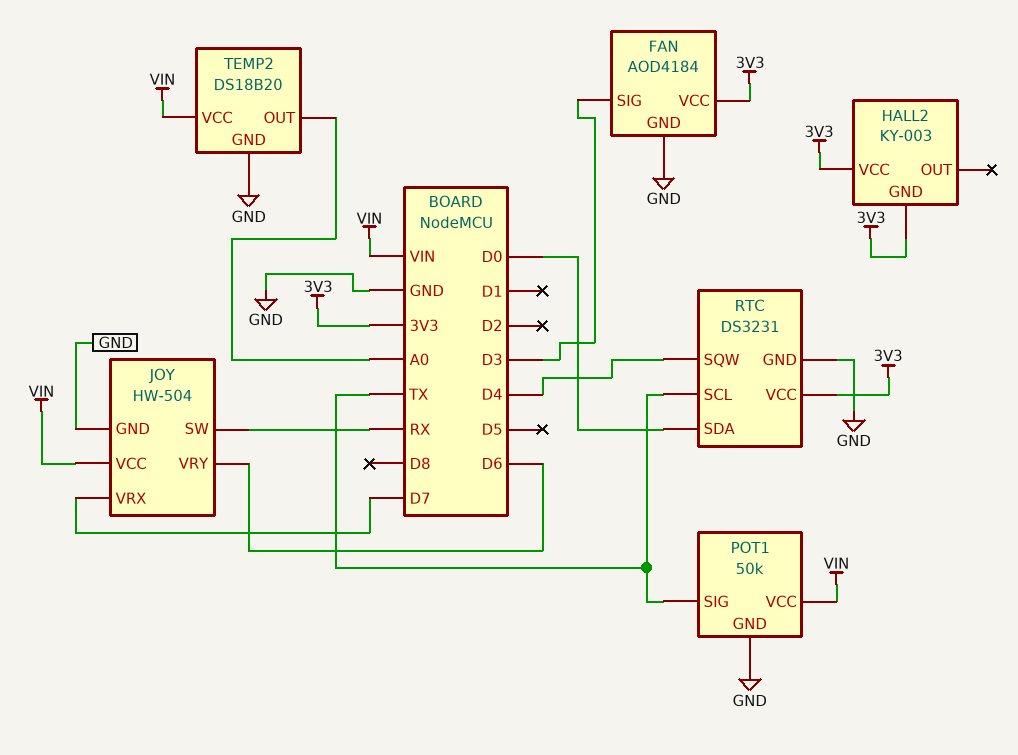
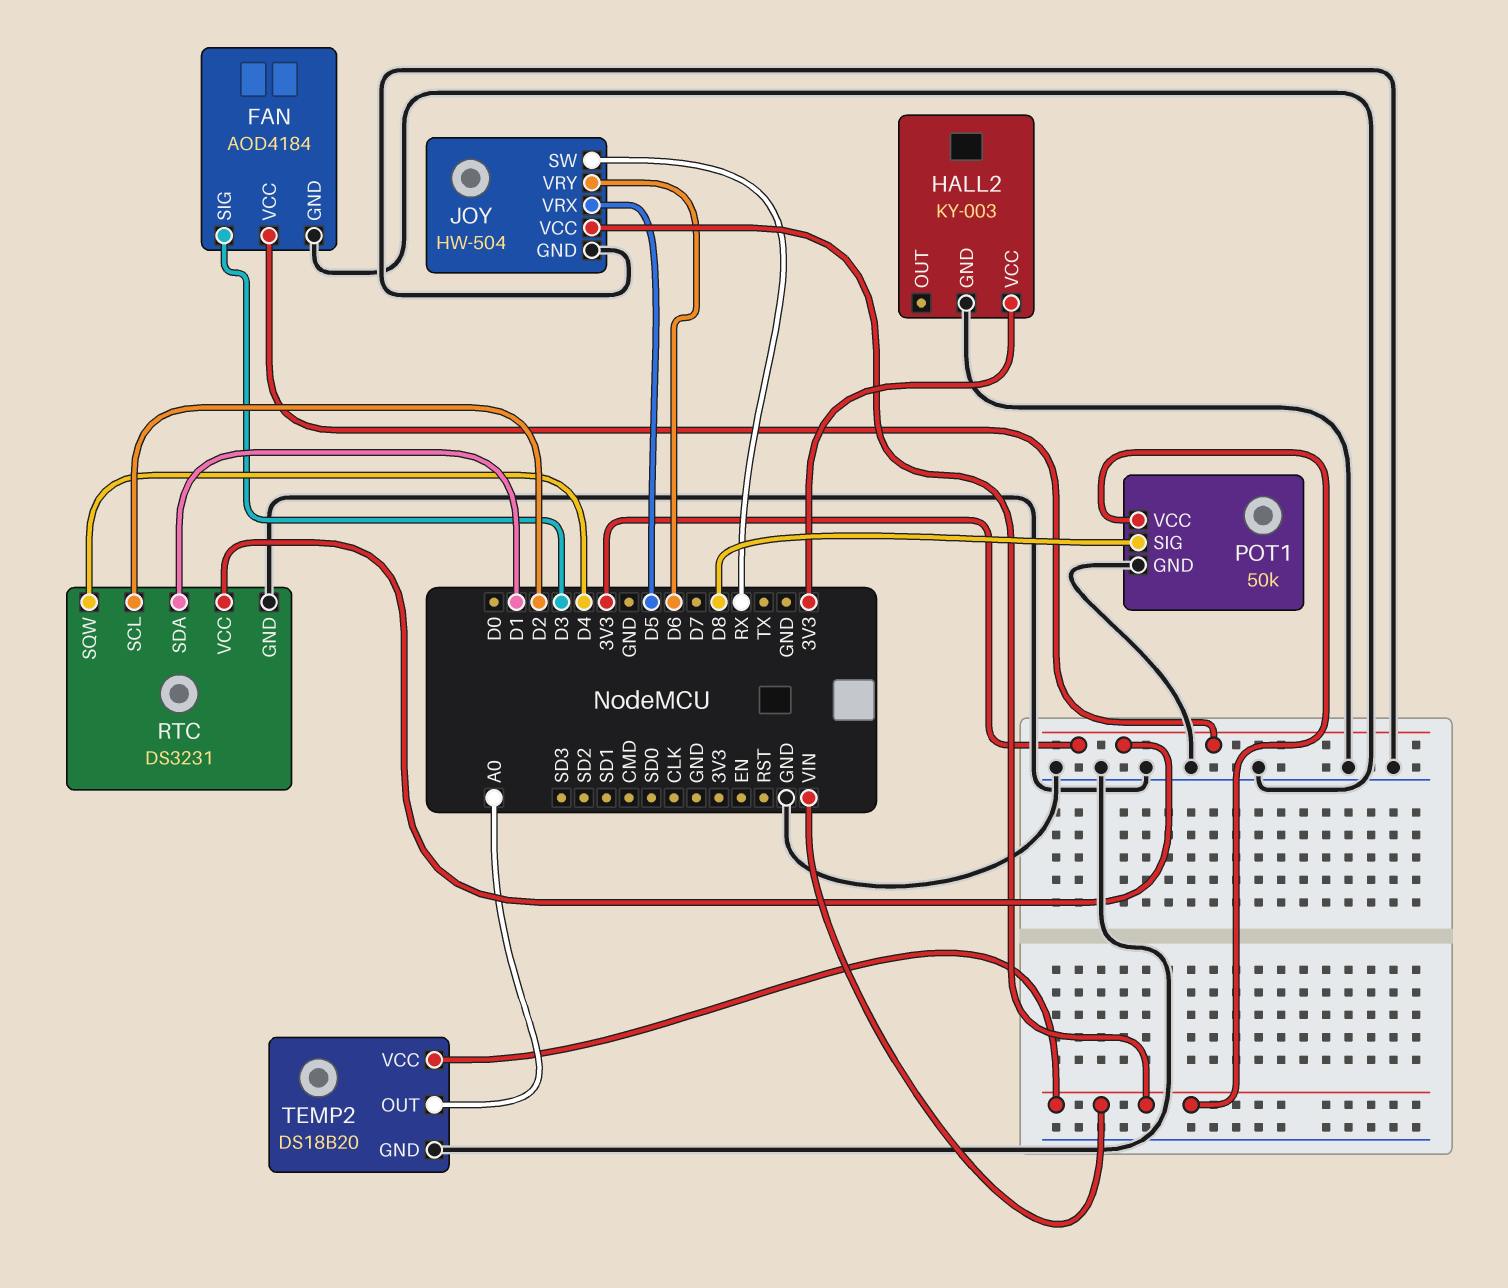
HALL2 pin GND: 3V3 -> GND
JOY pin VRX: D7 -> D5
POT1 pin SIG: TX -> D8
RTC pin SCL: TX -> D2
RTC pin SDA: D0 -> D1

